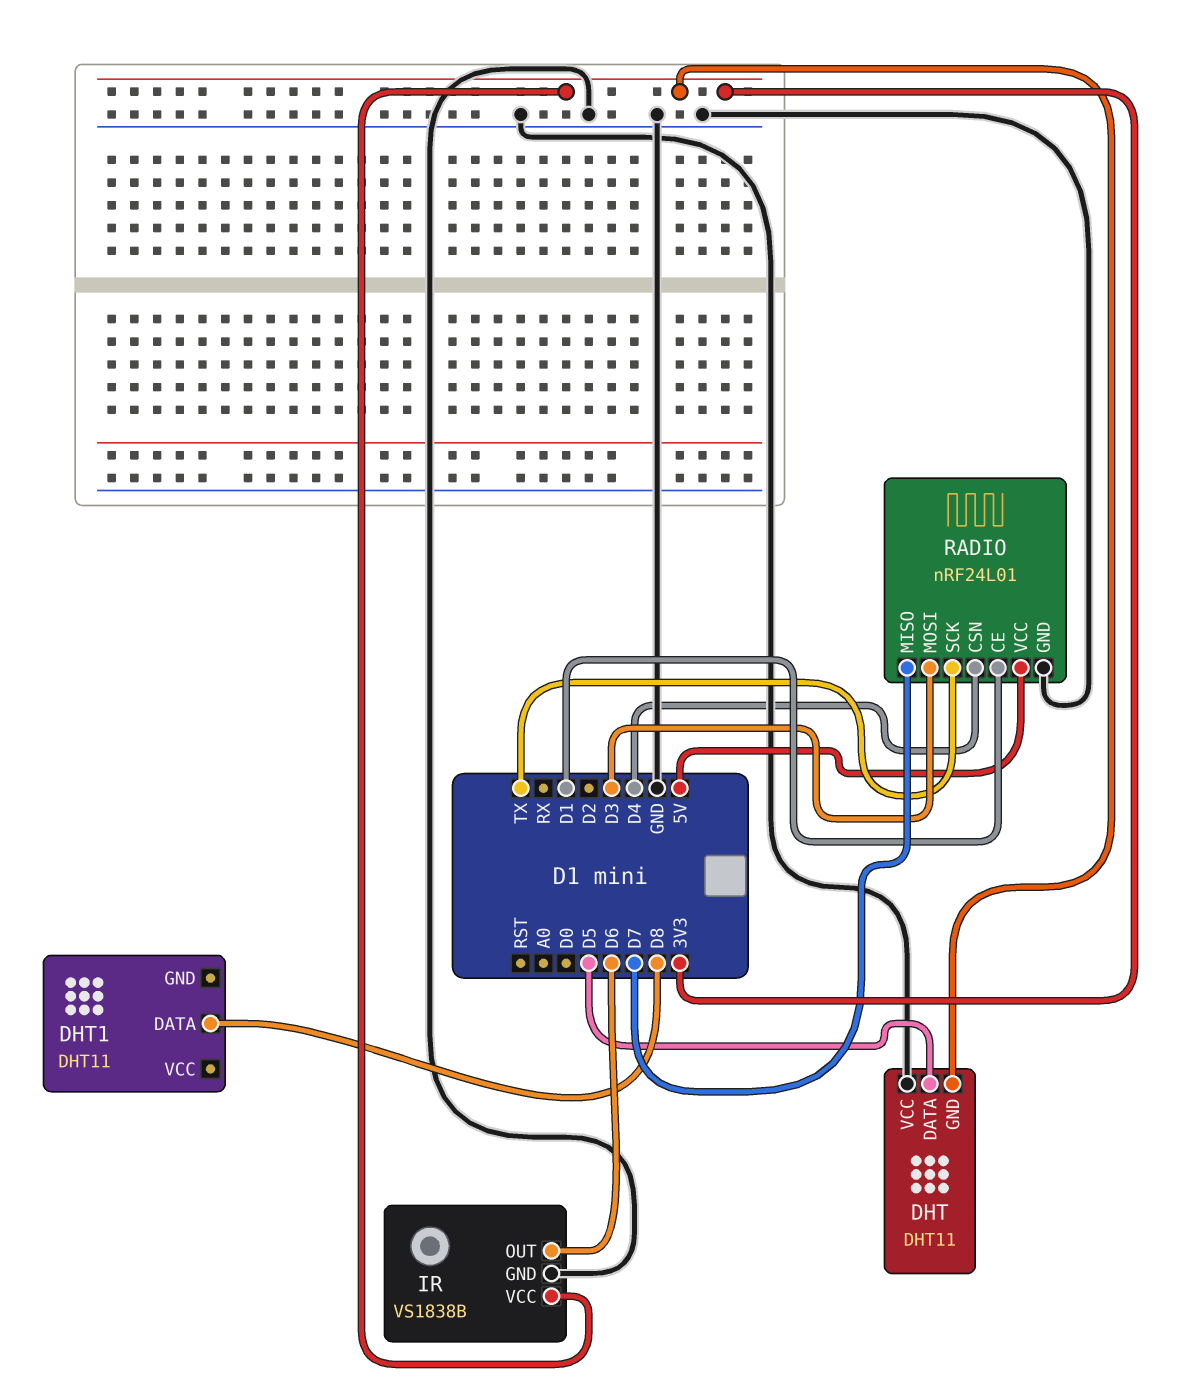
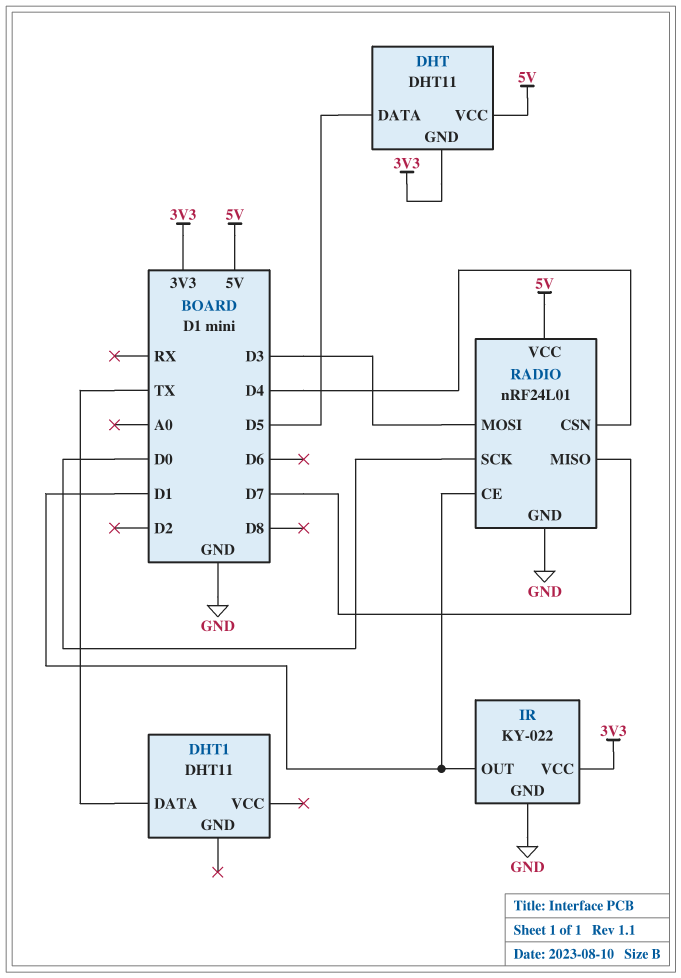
DHT pin VCC: GND -> 5V
DHT1 pin DATA: D8 -> TX
IR: VS1838B -> KY-022
IR pin OUT: D6 -> D1
RADIO pin SCK: TX -> D0

